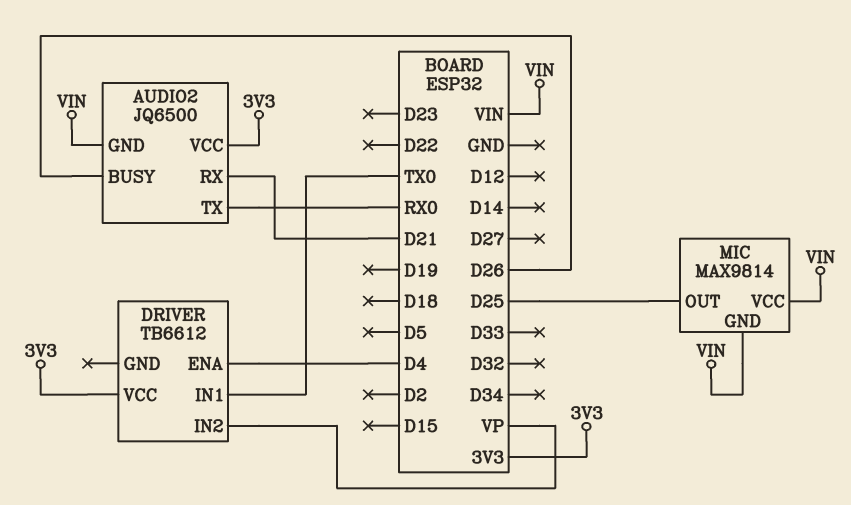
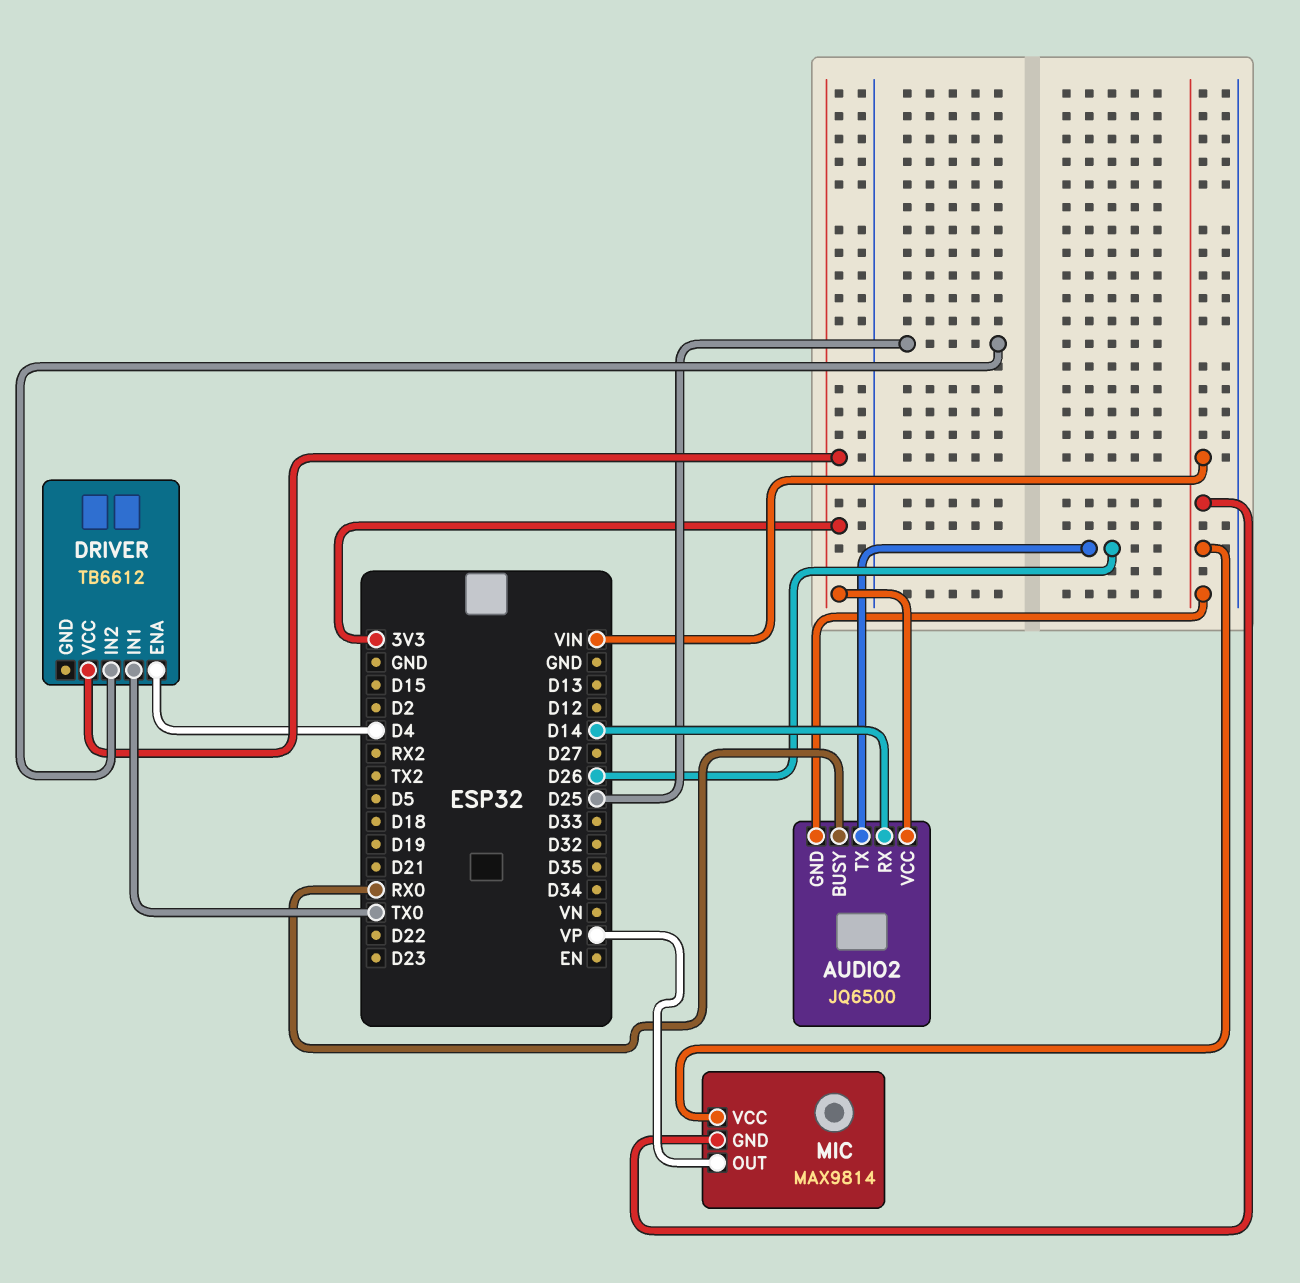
AUDIO2 pin BUSY: D26 -> RX0
AUDIO2 pin RX: D21 -> D14
AUDIO2 pin TX: RX0 -> D26
DRIVER pin IN2: VP -> D25
MIC pin OUT: D25 -> VP

